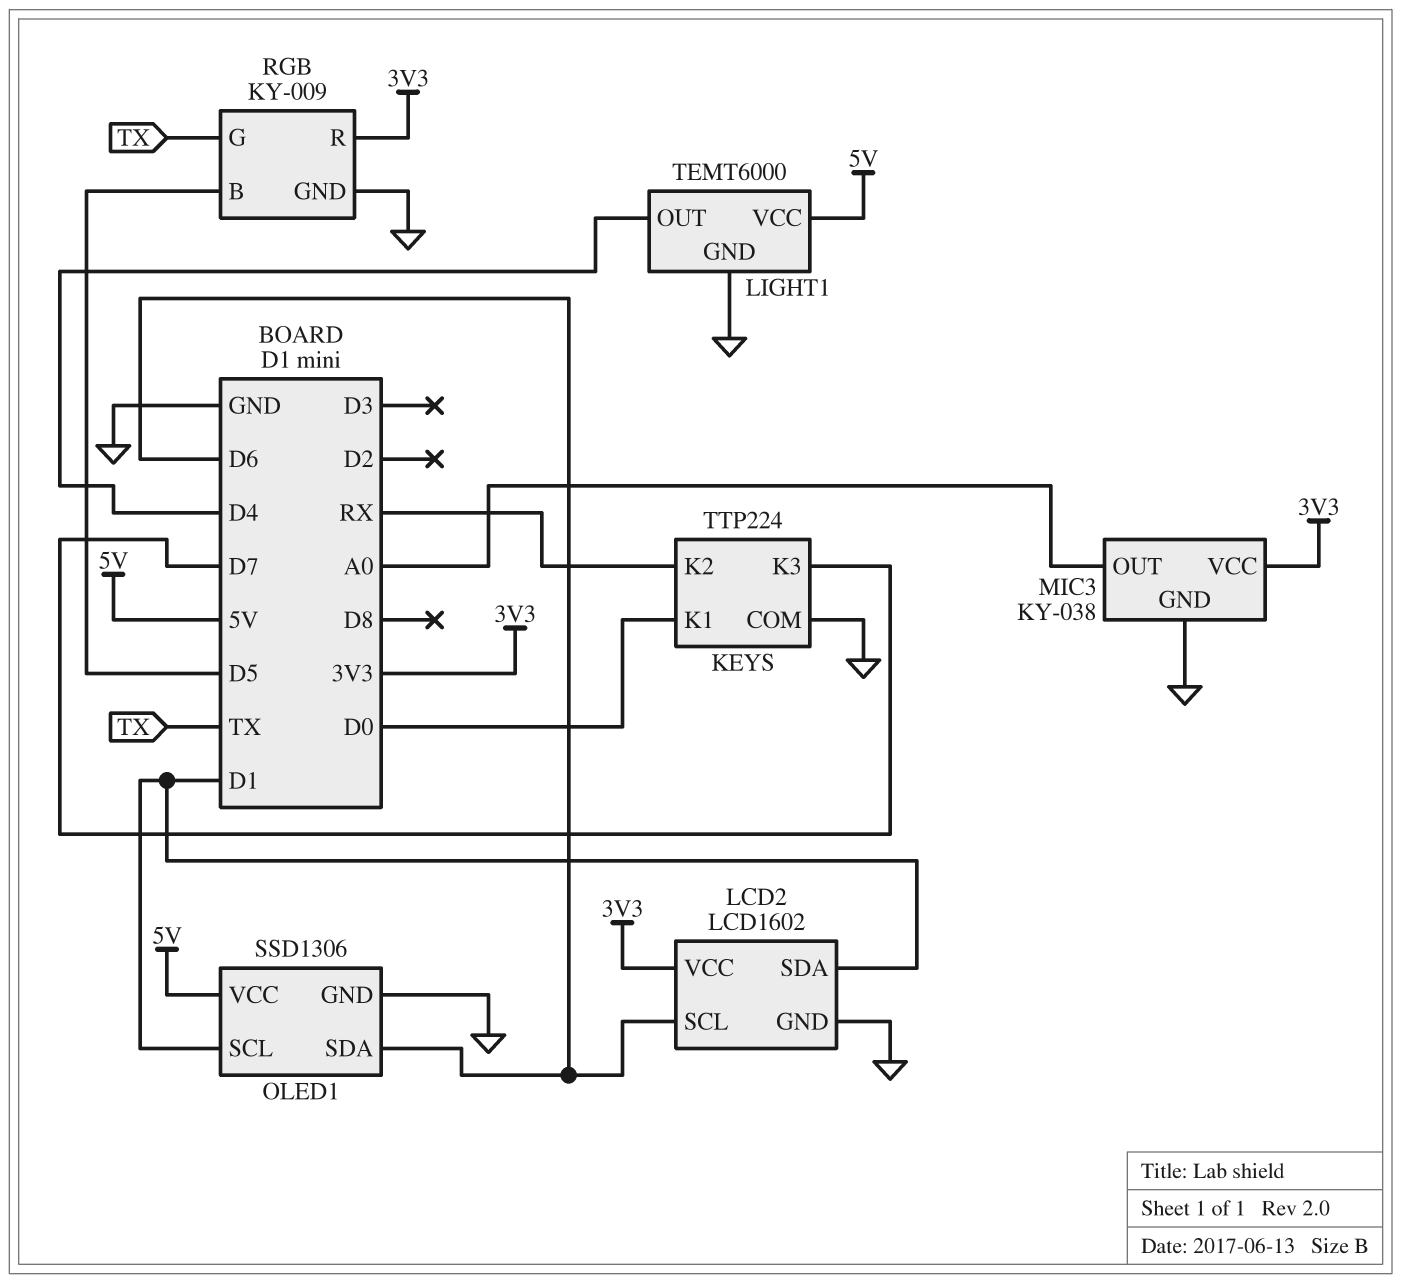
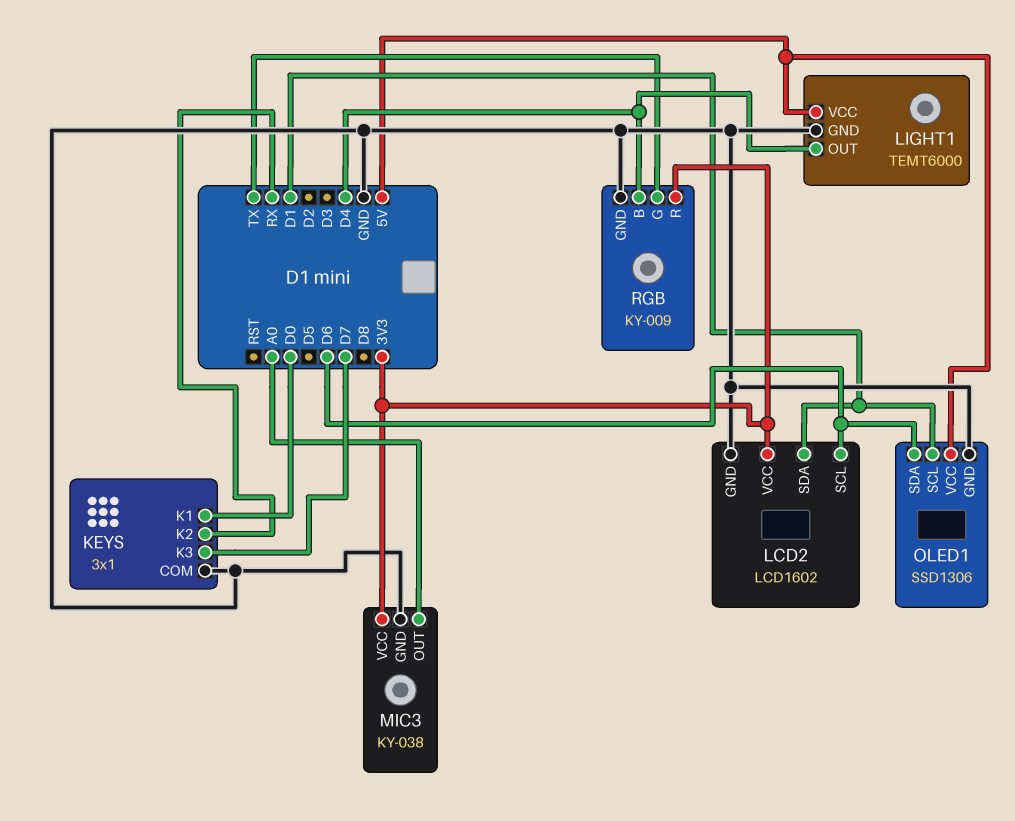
KEYS: TTP224 -> 3x1
RGB pin B: D5 -> D4

